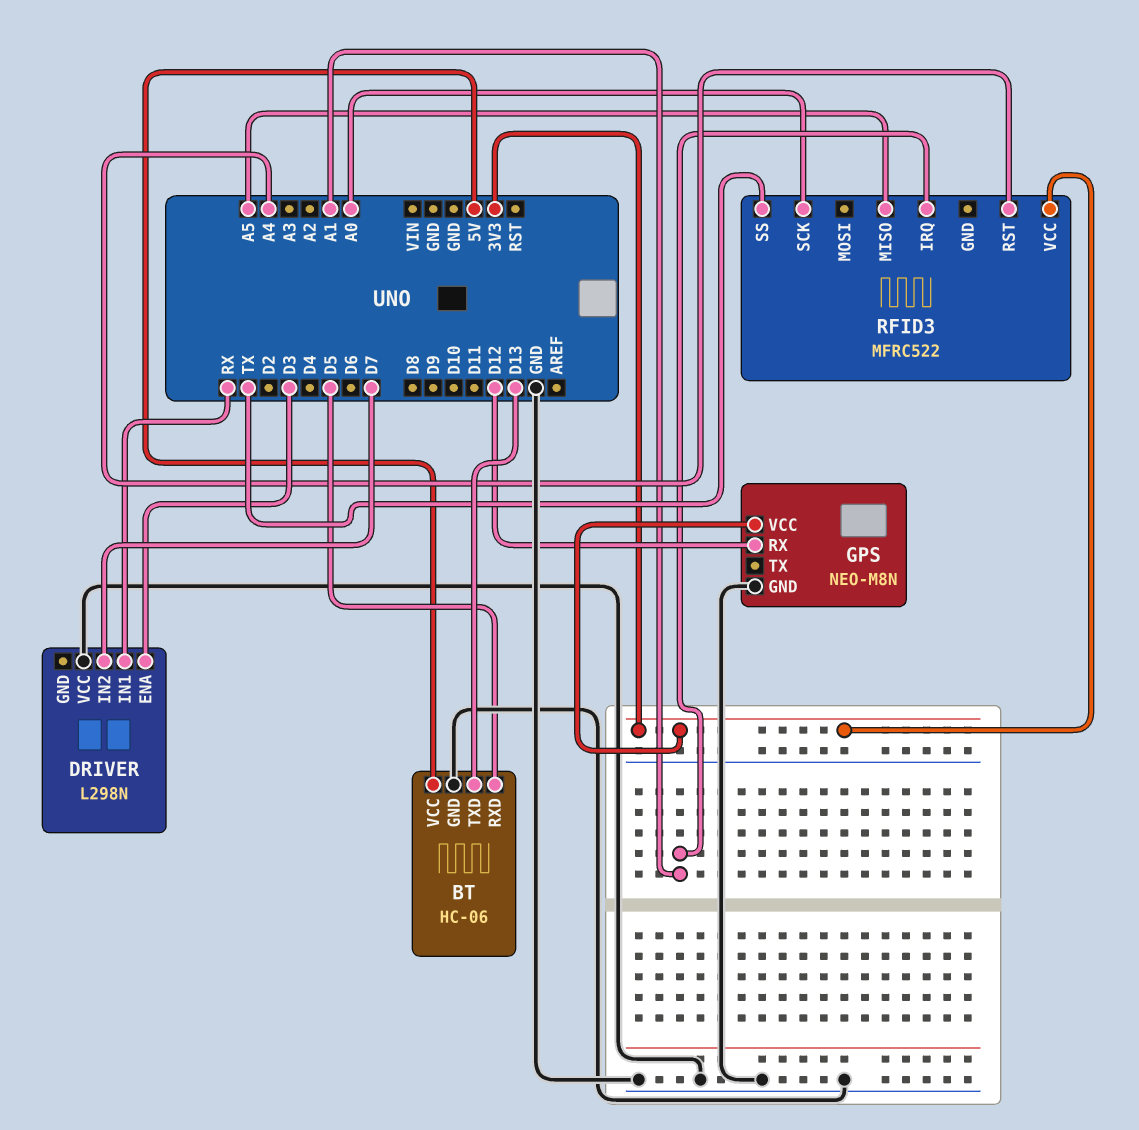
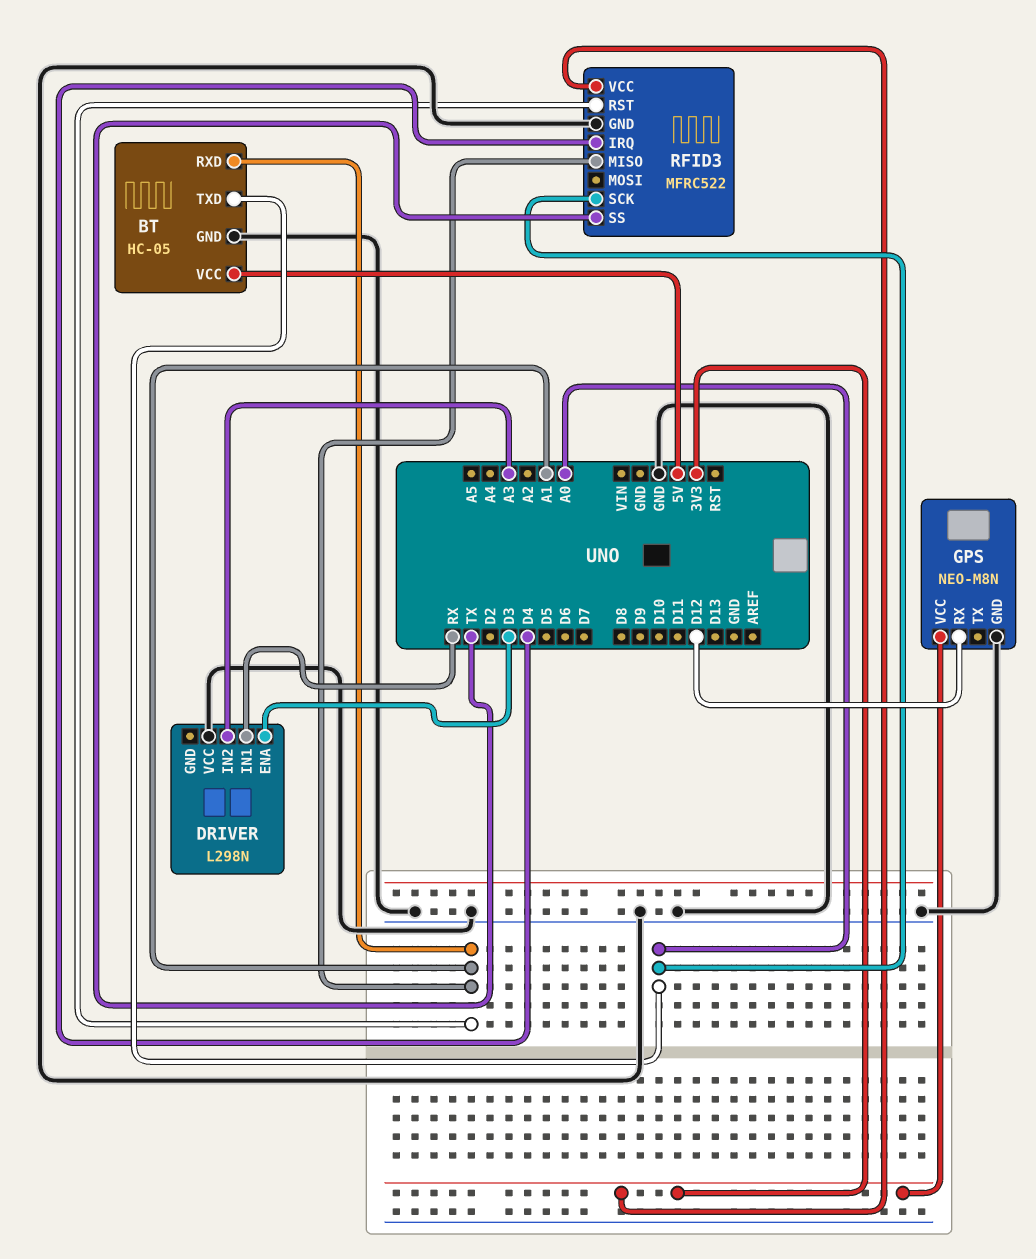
BT: HC-06 -> HC-05
BT pin RXD: D5 -> A1
BT pin TXD: D13 -> A0
DRIVER pin IN2: D7 -> A3
RFID3 pin GND: none -> GND
RFID3 pin IRQ: A1 -> D4
RFID3 pin MISO: A5 -> A1
RFID3 pin RST: A4 -> A1

